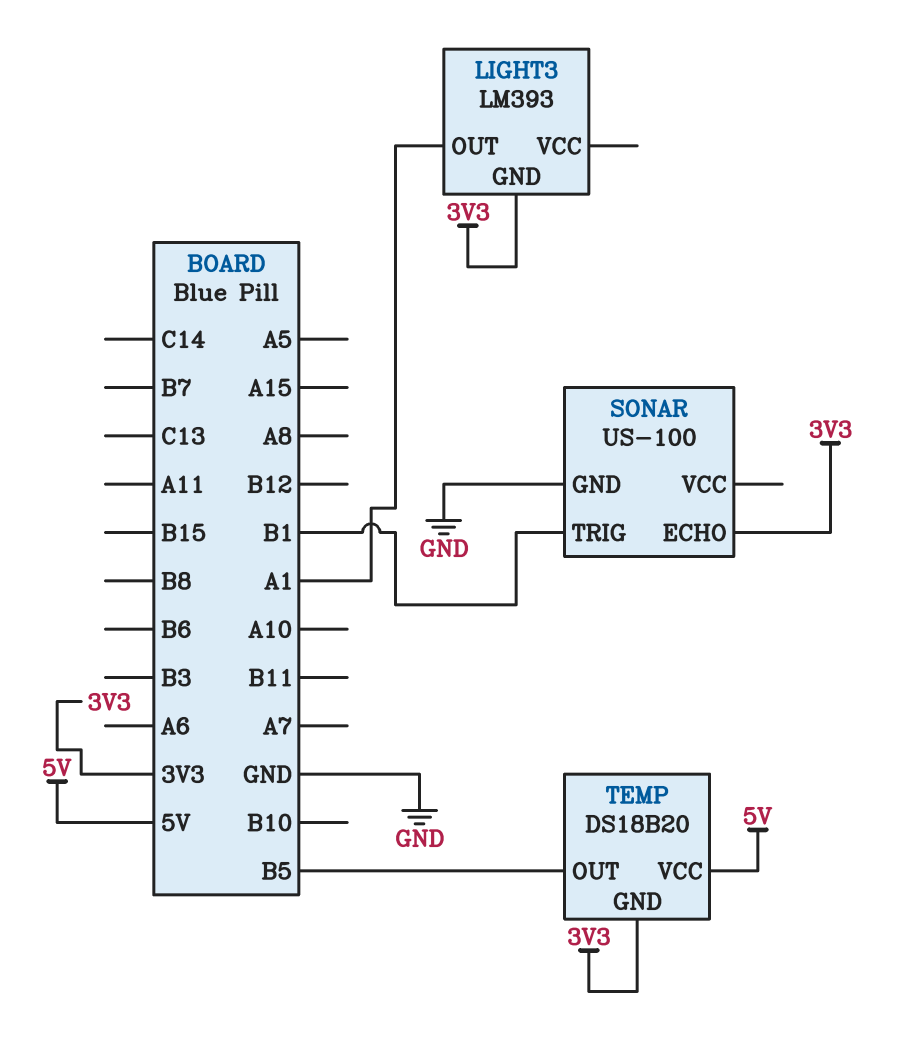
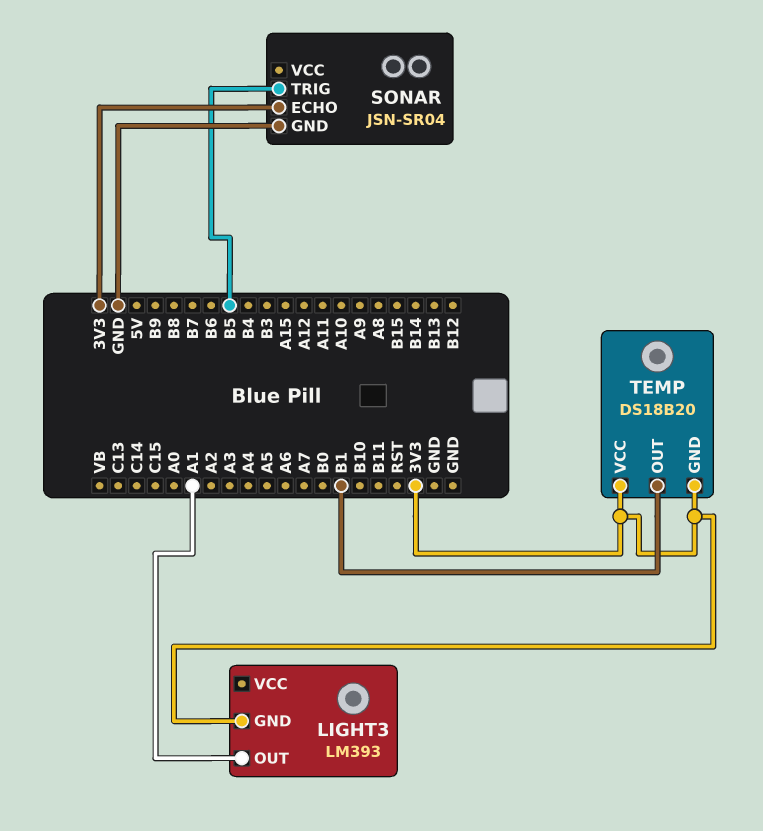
SONAR: US-100 -> JSN-SR04
SONAR pin TRIG: B1 -> B5
TEMP pin OUT: B5 -> B1
TEMP pin VCC: 5V -> 3V3

